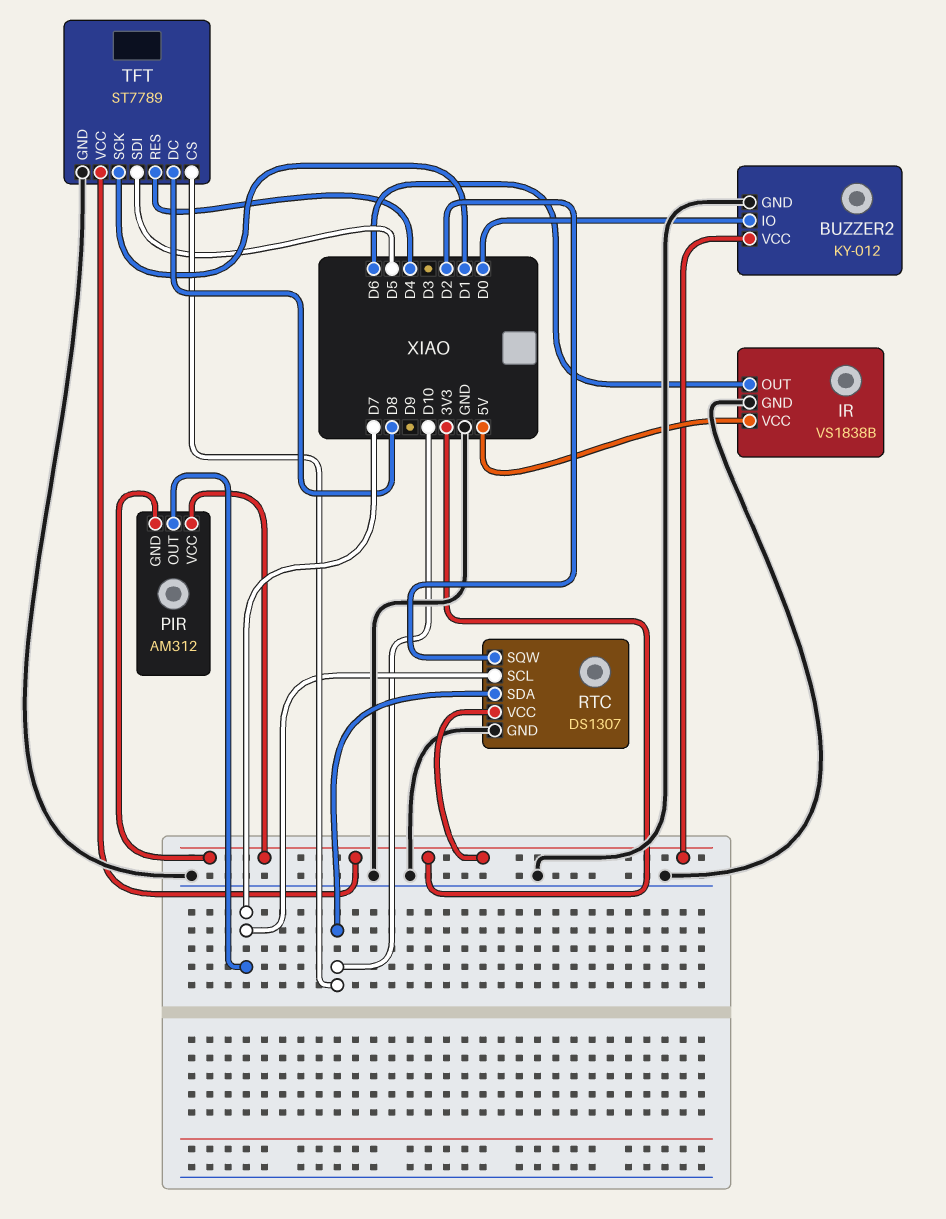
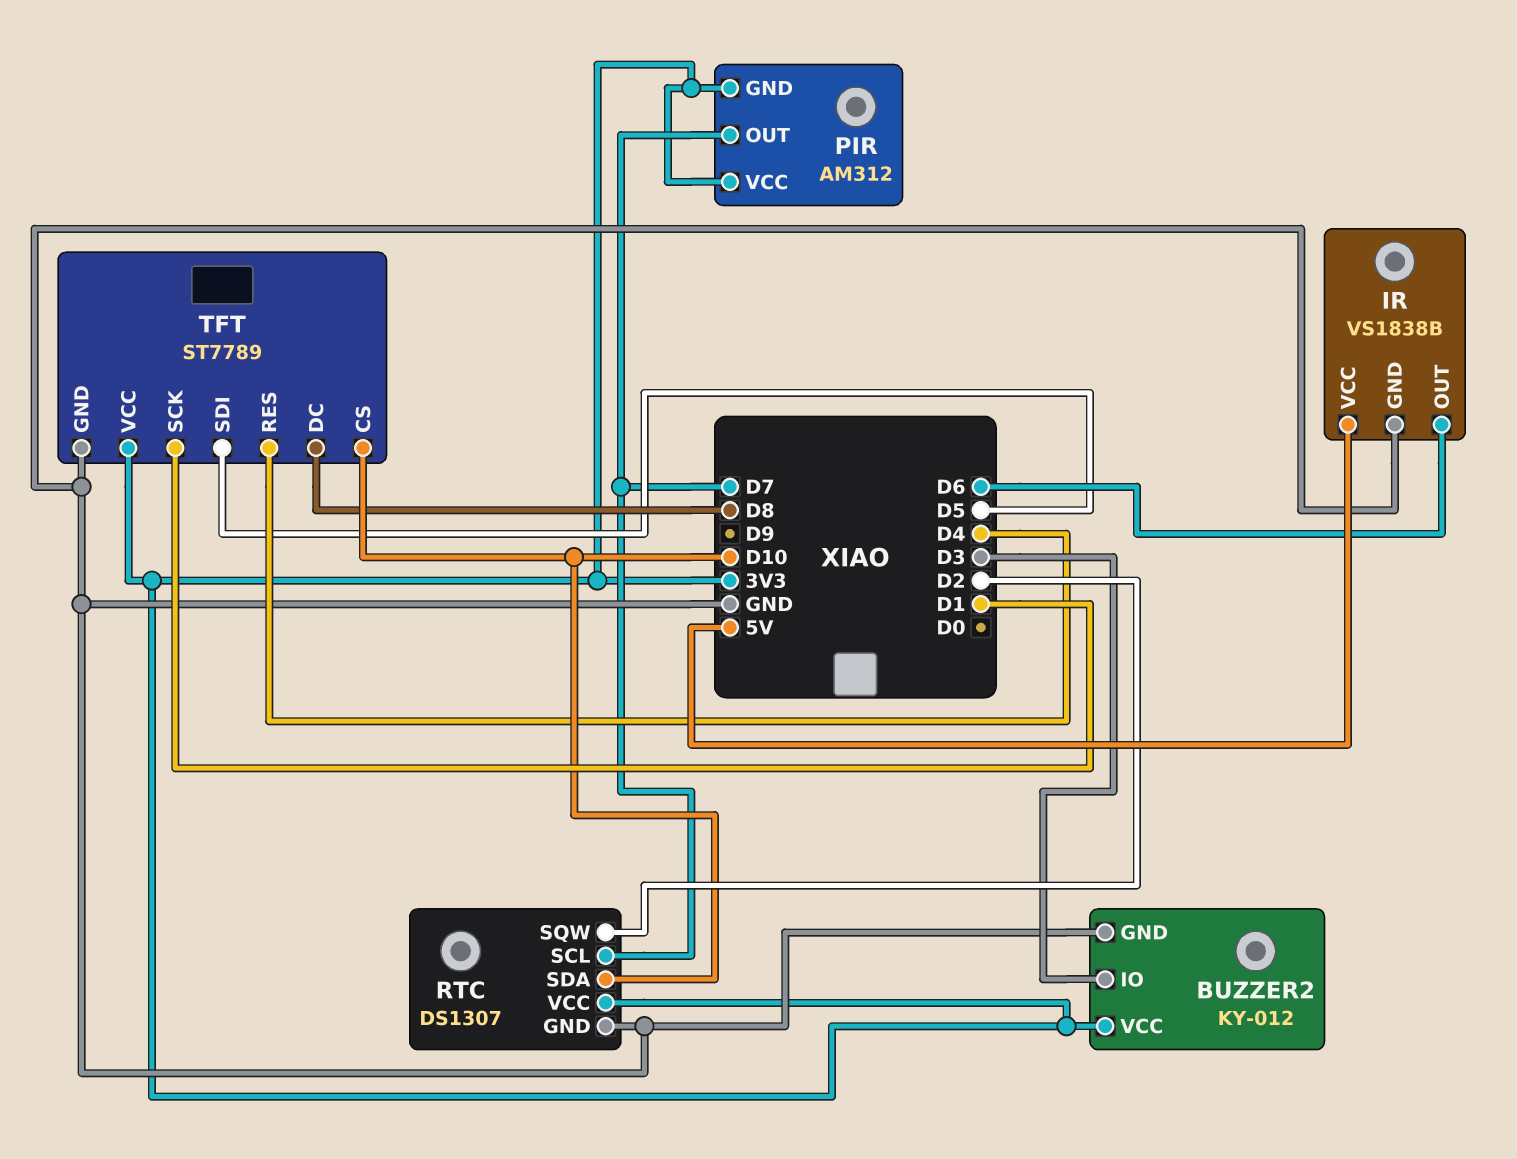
BUZZER2 pin IO: D0 -> D3

